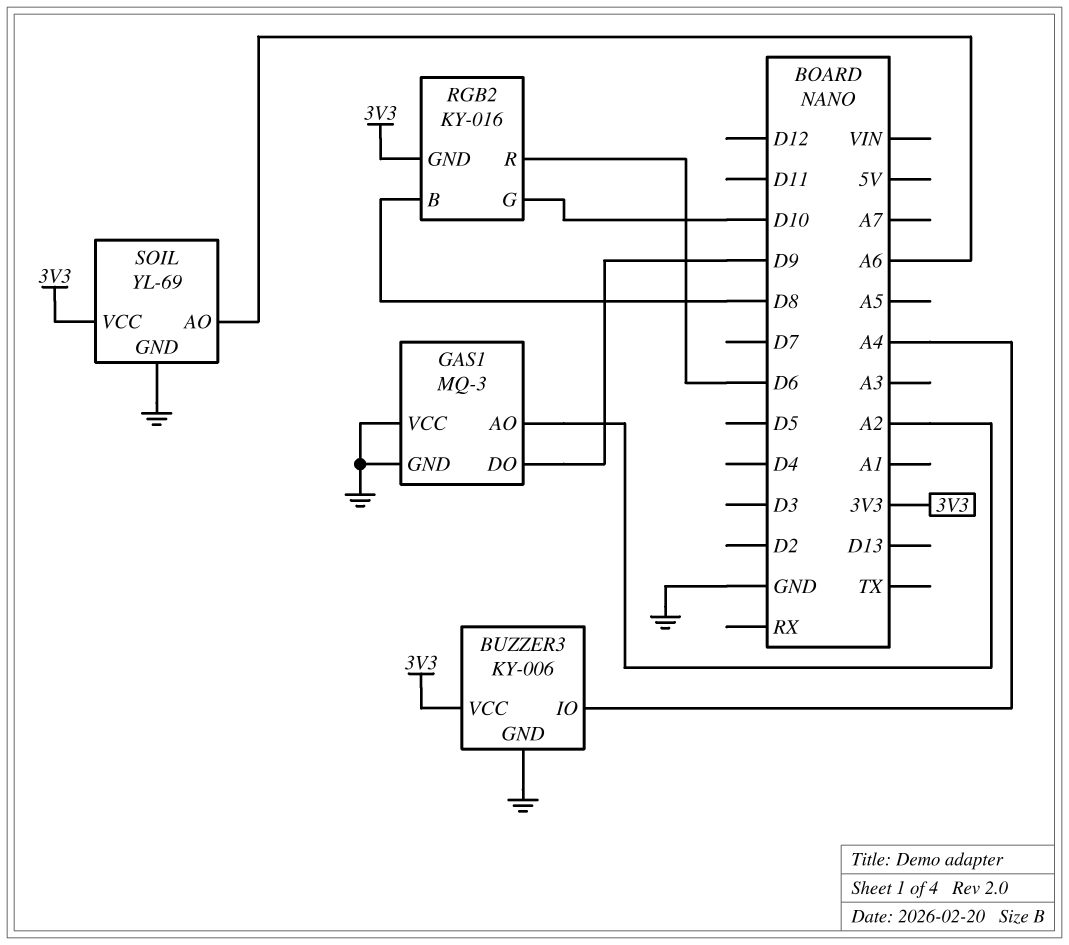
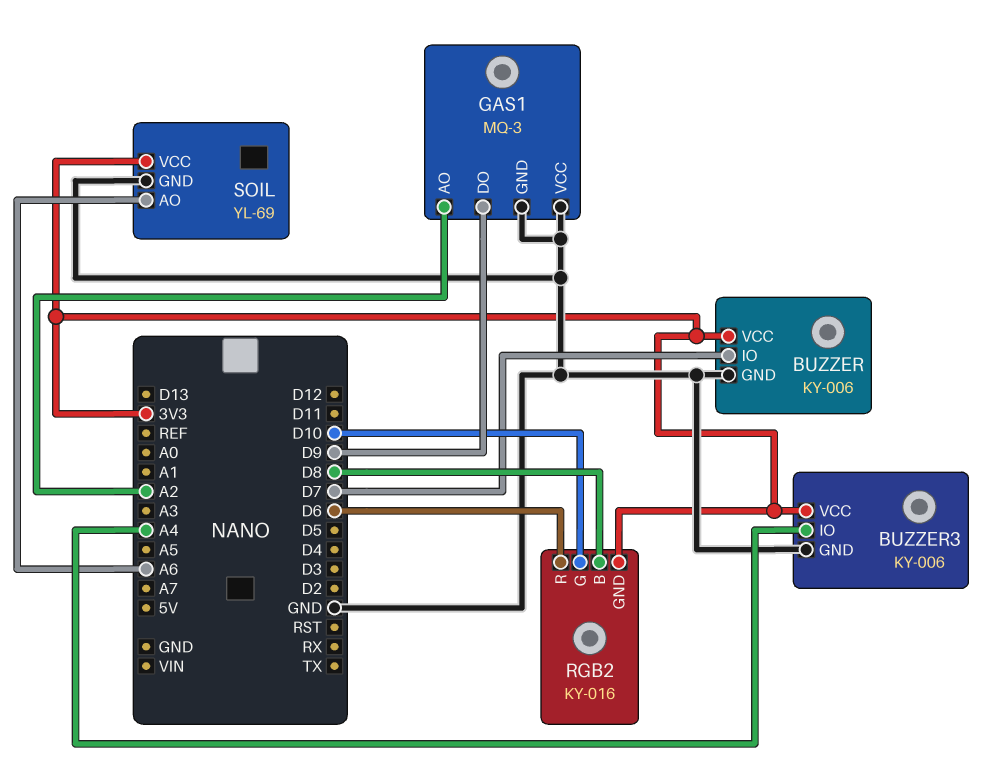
BUZZER: none -> KY-006
BUZZER pin GND: none -> GND
BUZZER pin IO: none -> D7
BUZZER pin VCC: none -> 3V3

